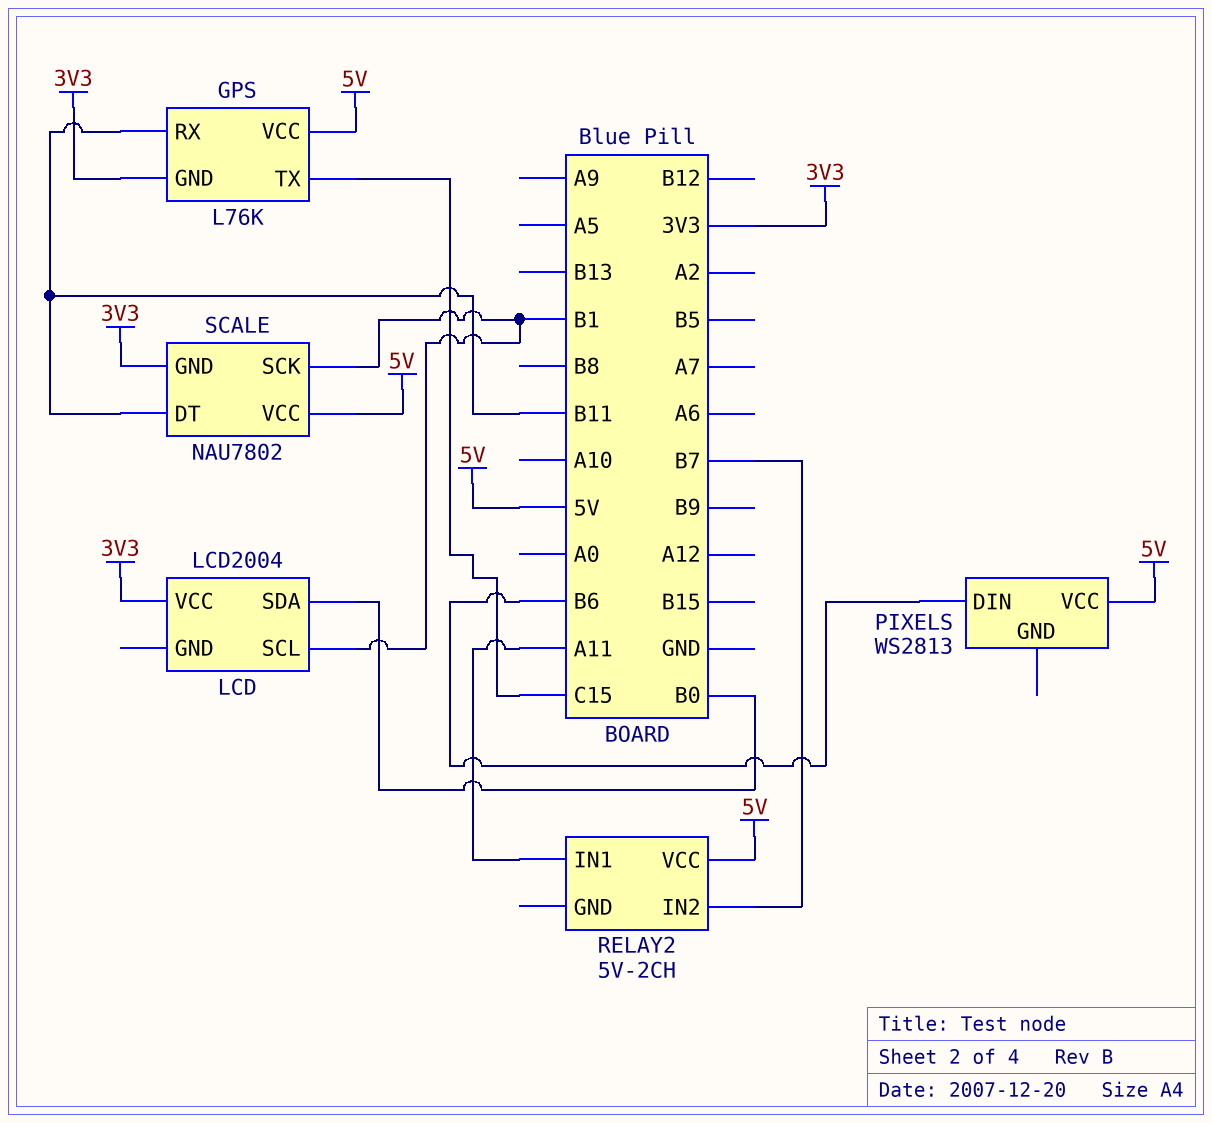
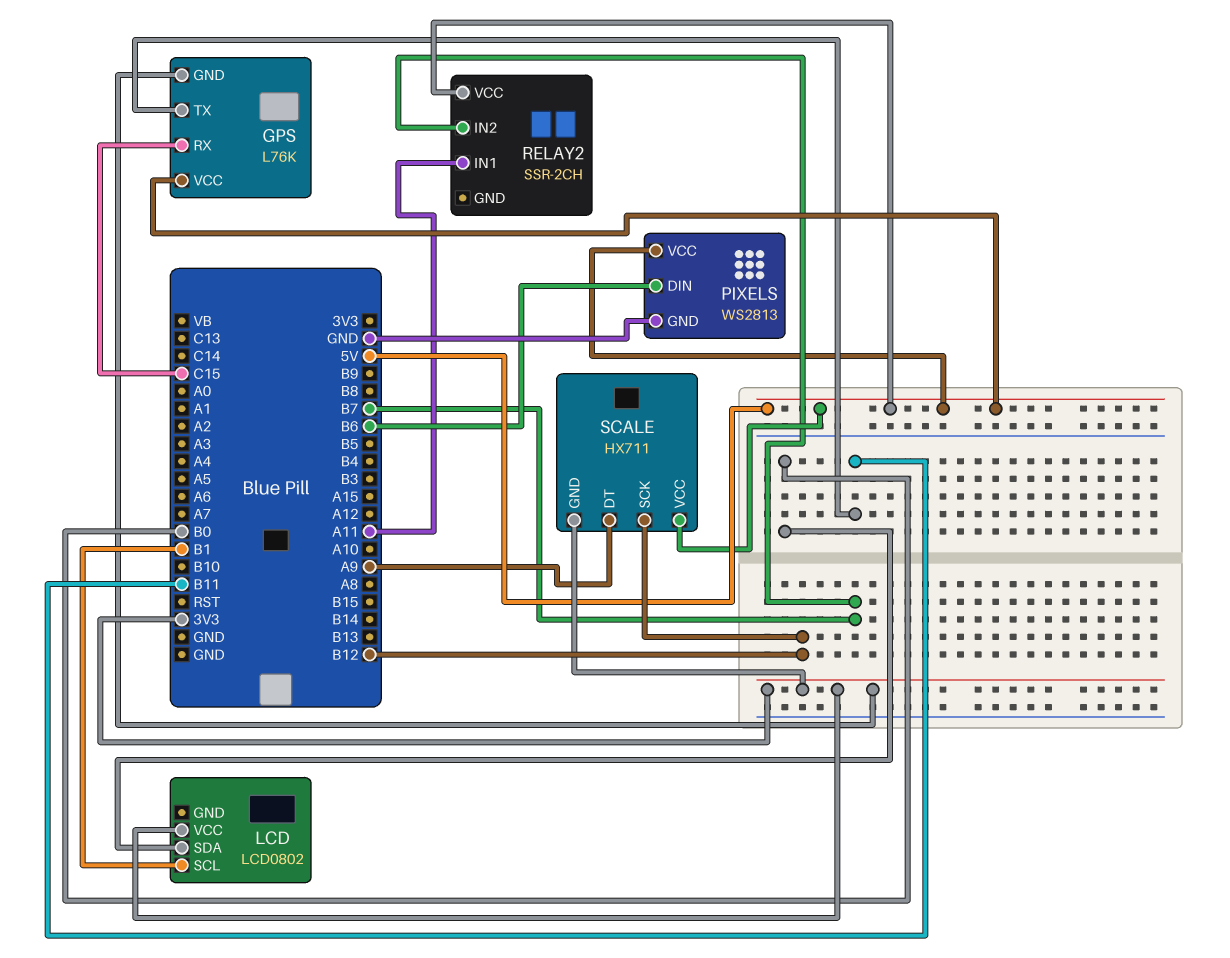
GPS pin RX: B11 -> C15
GPS pin TX: C15 -> B11
LCD: LCD2004 -> LCD0802
PIXELS pin GND: none -> GND
RELAY2: 5V-2CH -> SSR-2CH
SCALE: NAU7802 -> HX711
SCALE pin DT: B11 -> A9
SCALE pin SCK: B1 -> B12

